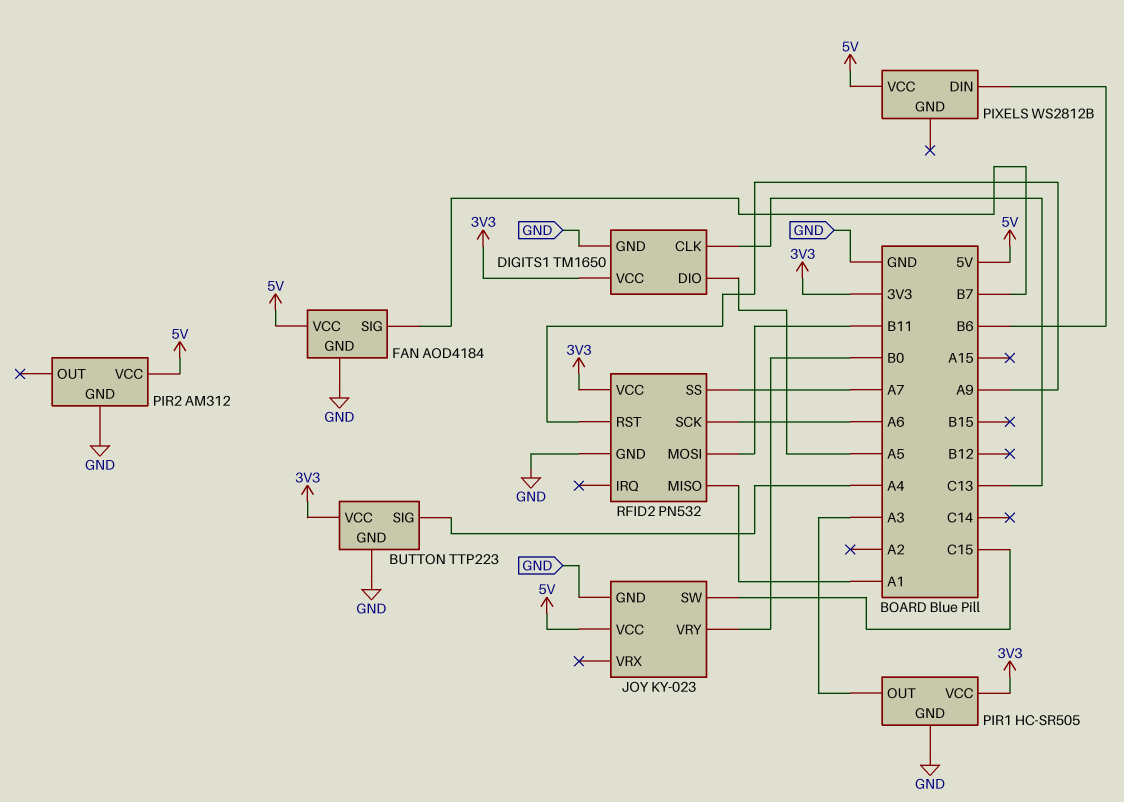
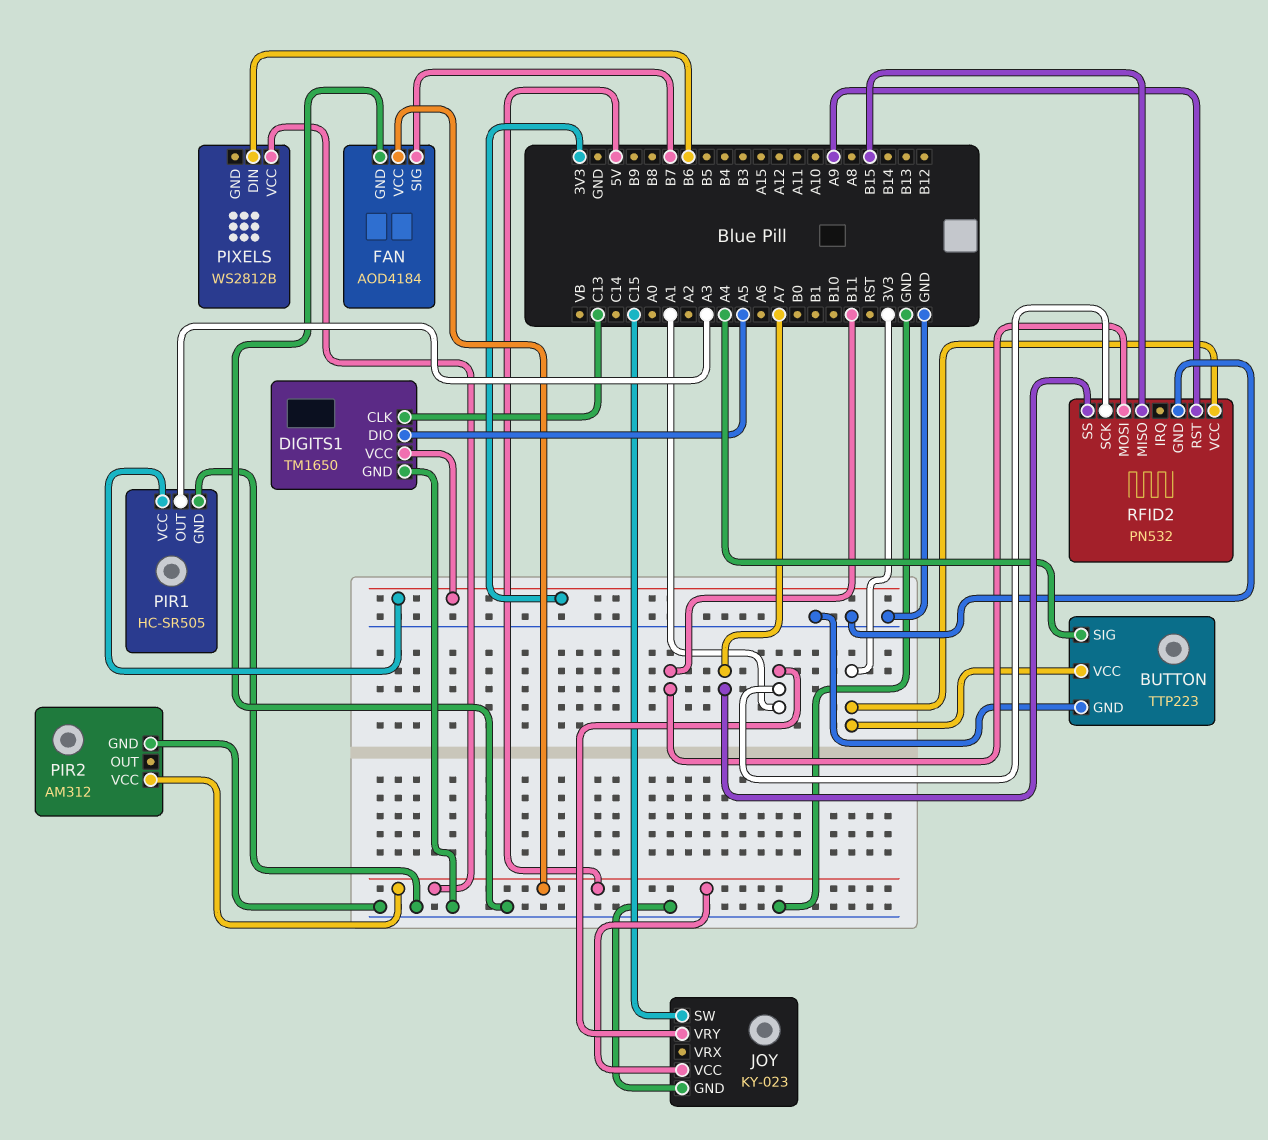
JOY pin VRY: B0 -> A1
RFID2 pin MISO: A1 -> B15
RFID2 pin SCK: A6 -> A1

